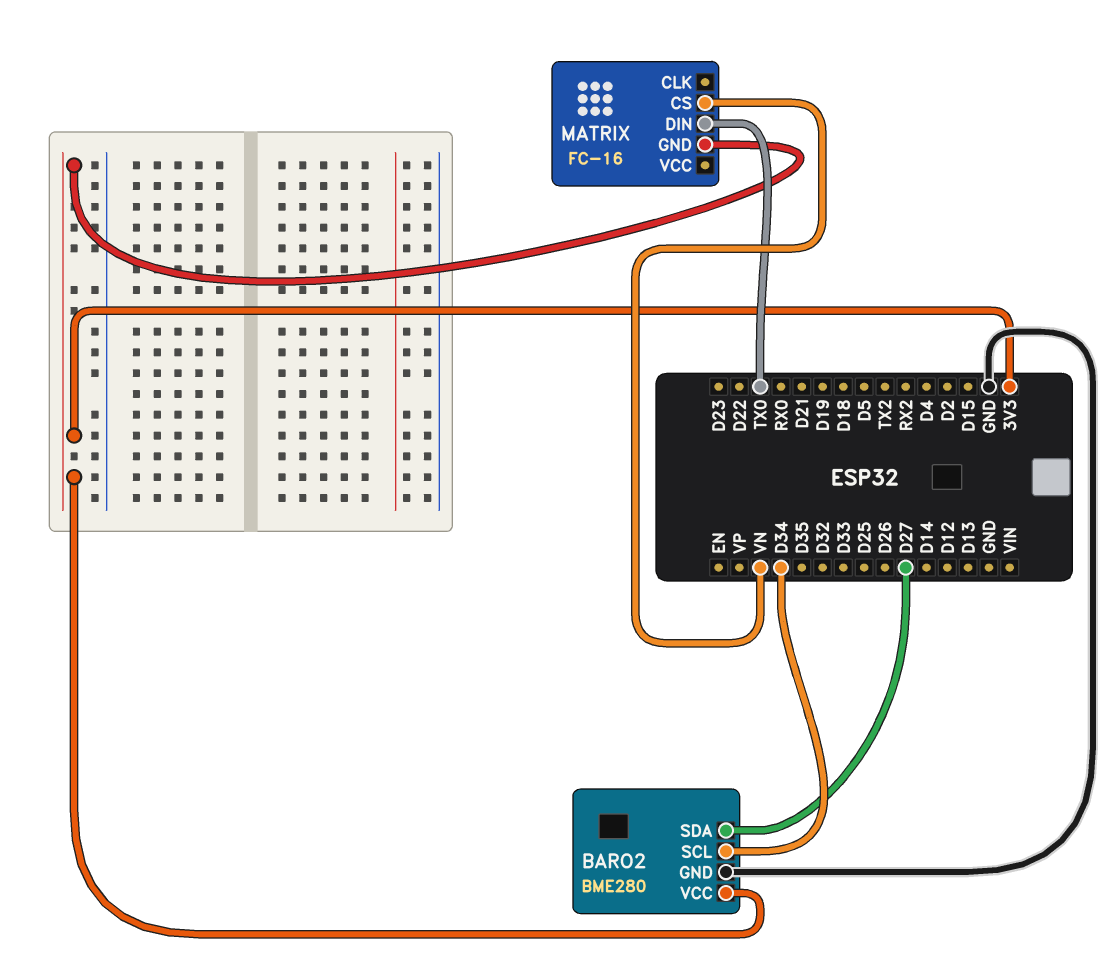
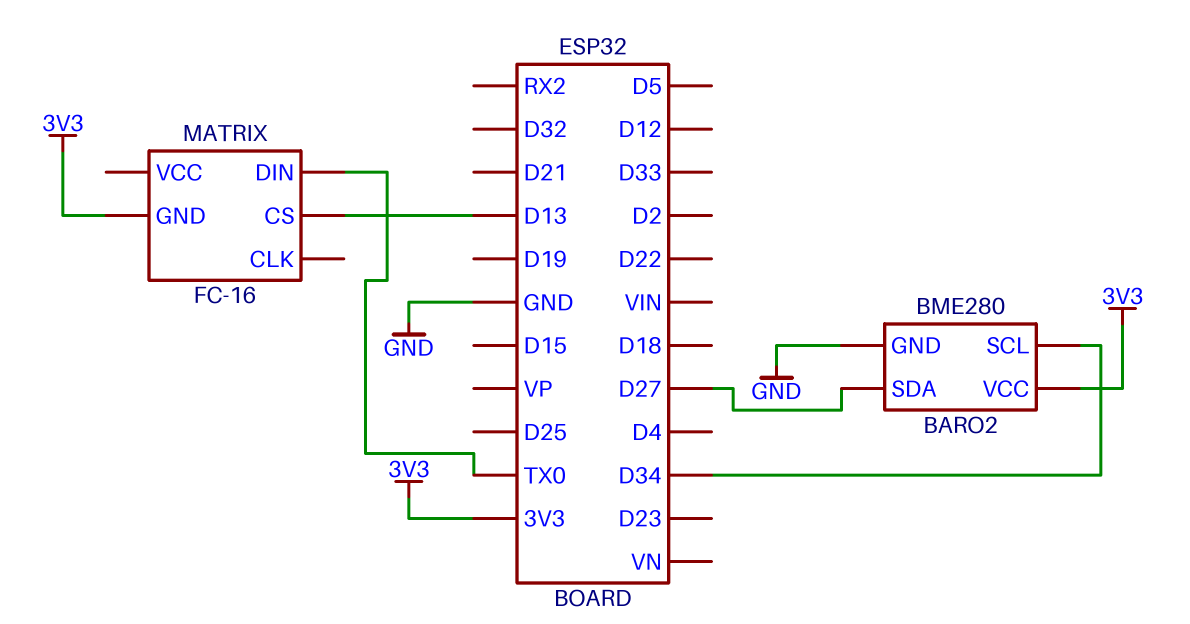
MATRIX pin CS: VN -> D13

